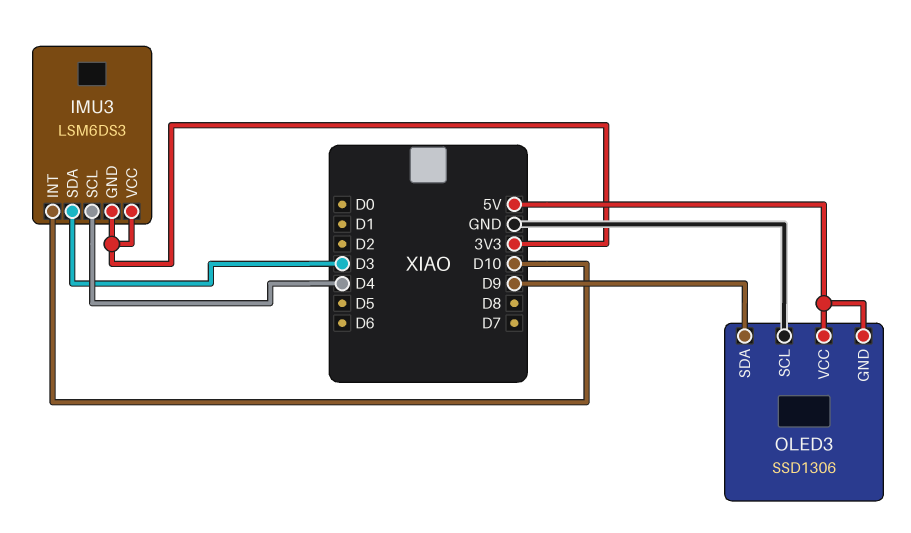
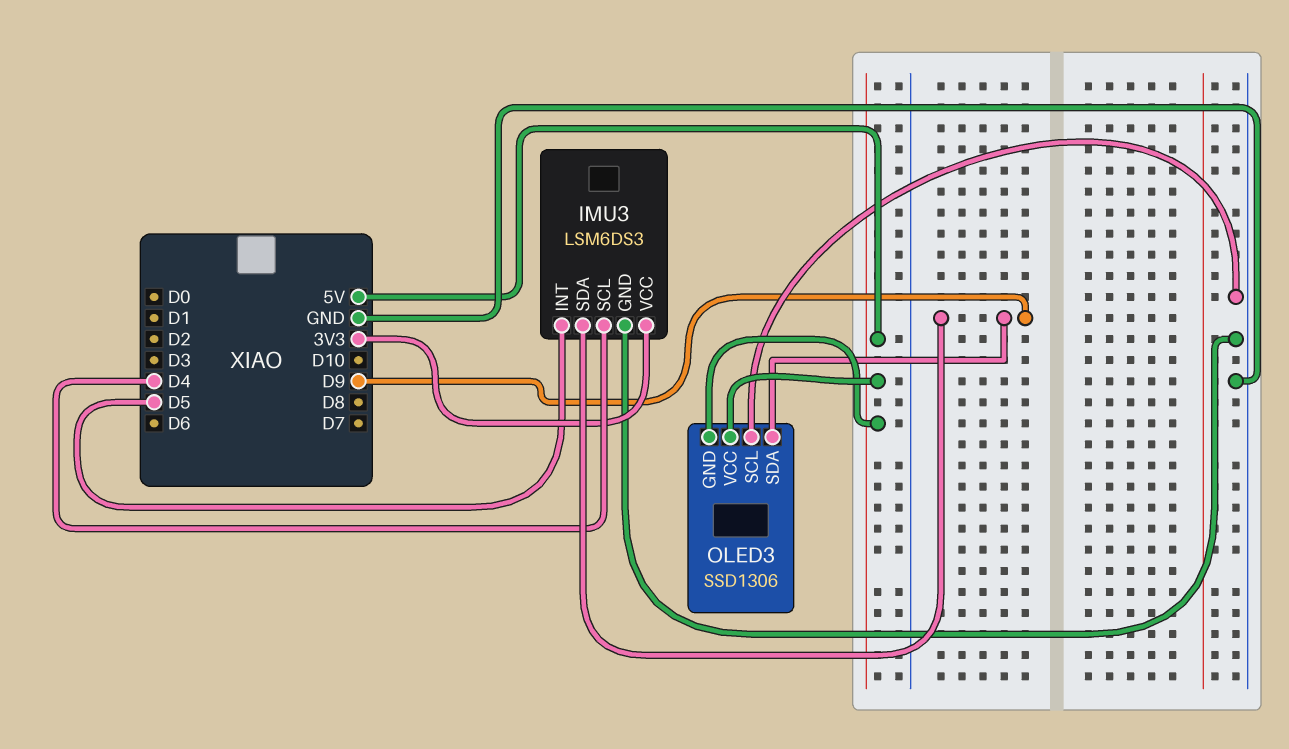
IMU3 pin GND: 3V3 -> GND
IMU3 pin INT: D10 -> D5
IMU3 pin SDA: D3 -> D9

